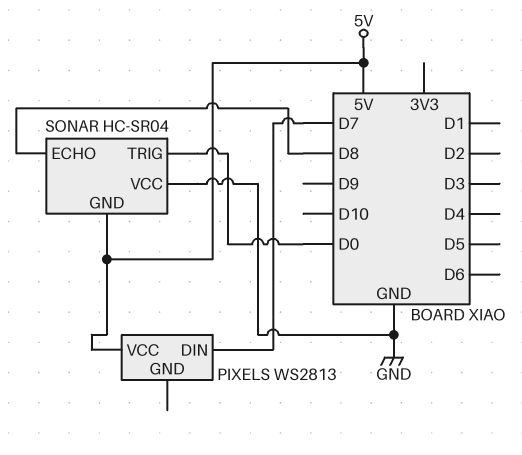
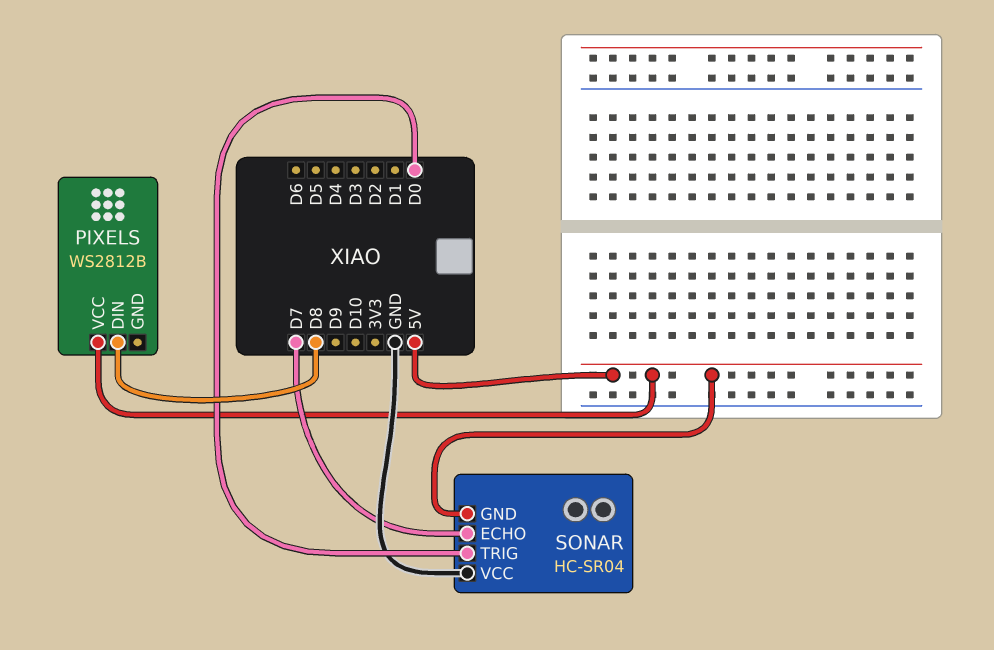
PIXELS: WS2813 -> WS2812B
PIXELS pin DIN: D7 -> D8
SONAR pin ECHO: D8 -> D7

